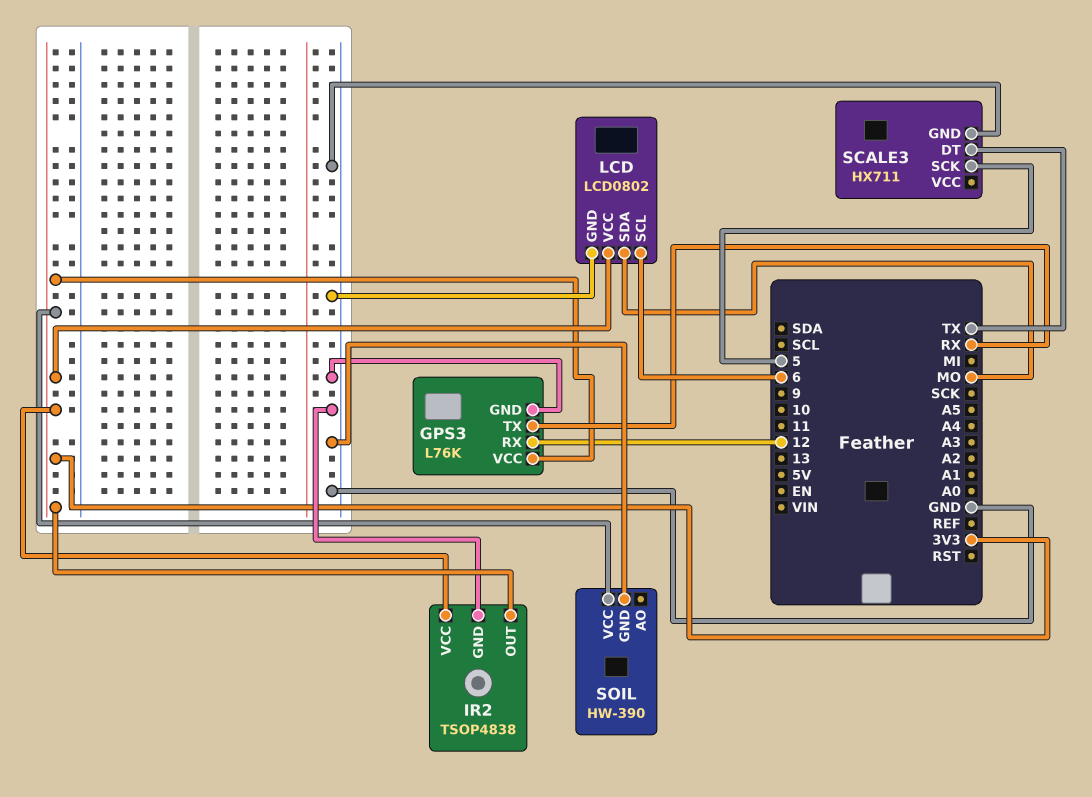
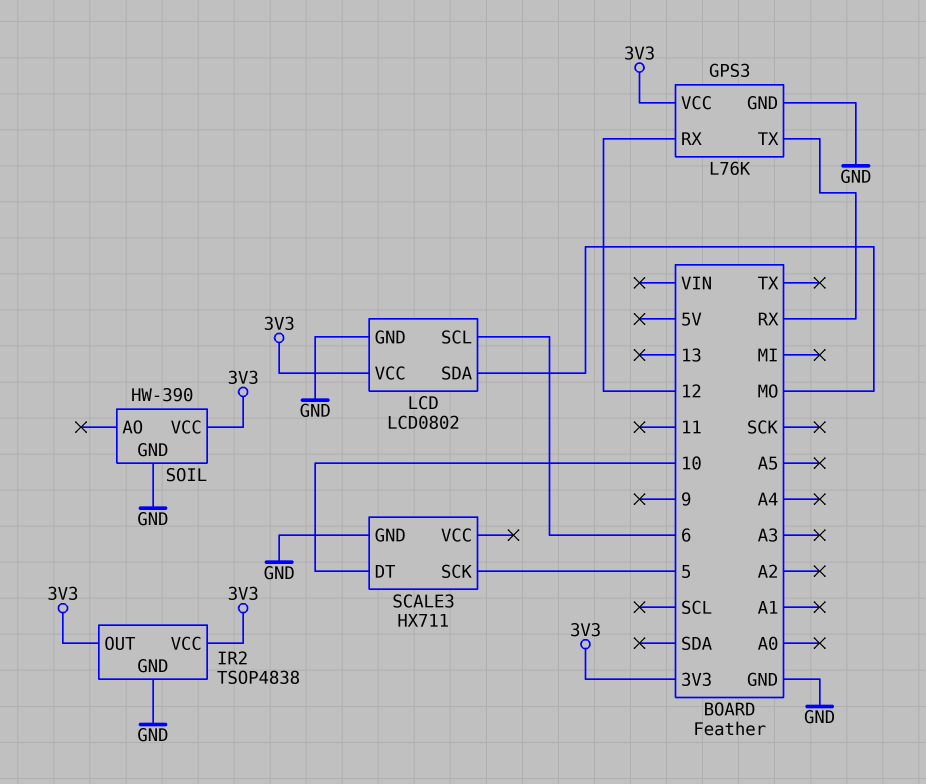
SCALE3 pin DT: TX -> 10

